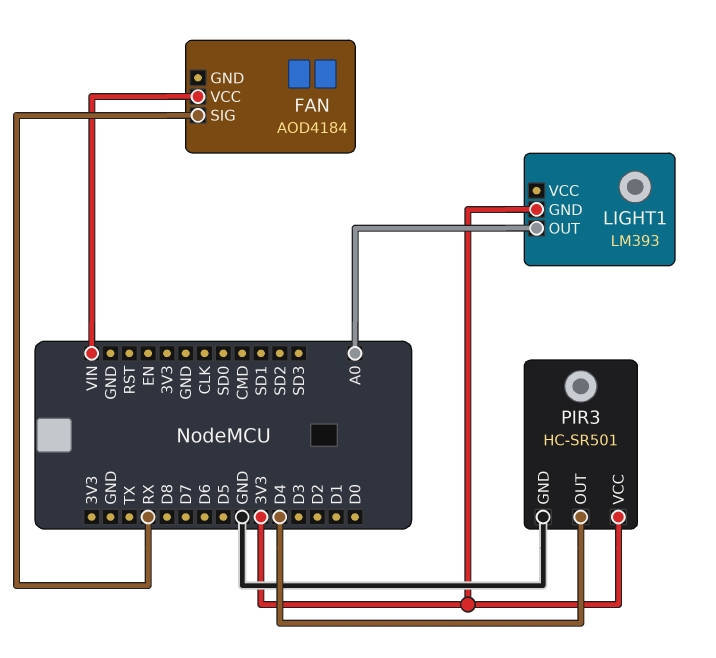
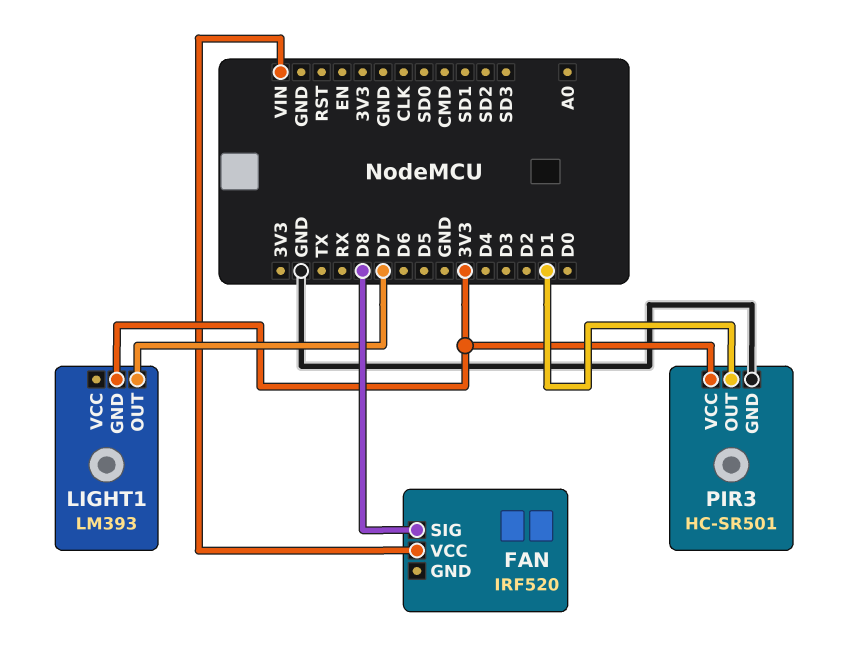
FAN: AOD4184 -> IRF520
FAN pin SIG: RX -> D8
LIGHT1 pin OUT: A0 -> D7
PIR3 pin OUT: D4 -> D1

